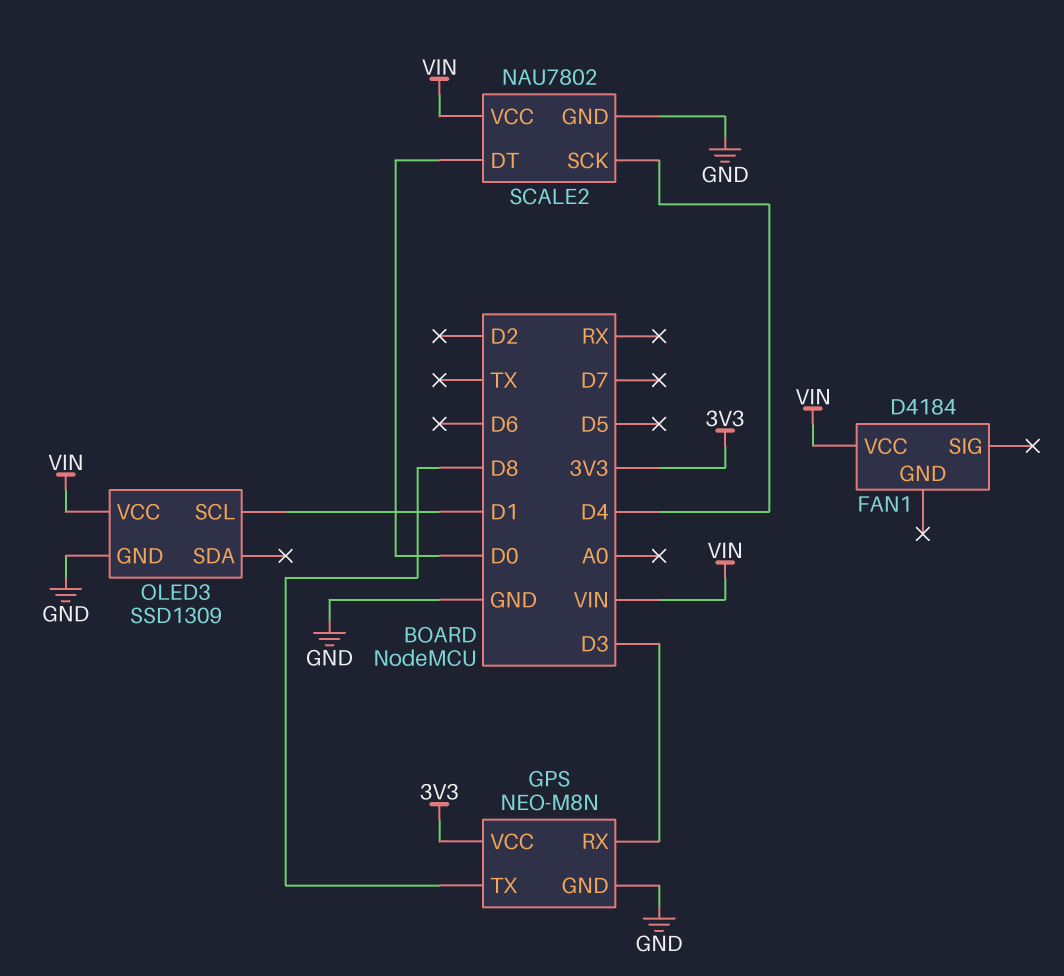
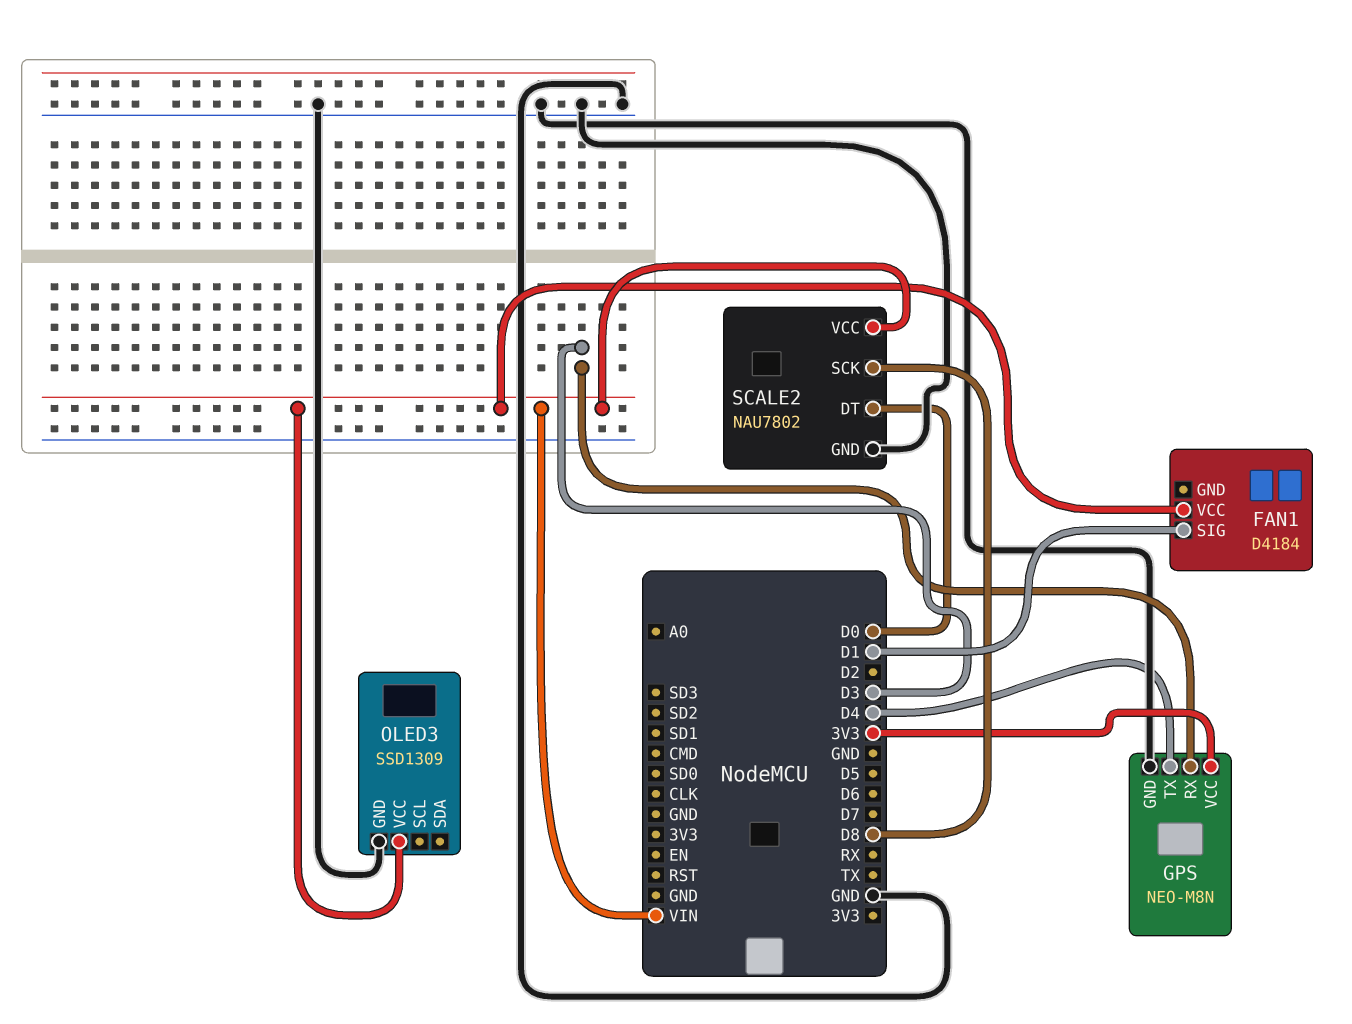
FAN1 pin SIG: none -> D1
GPS pin TX: D8 -> D4
OLED3 pin SCL: D1 -> none
SCALE2 pin SCK: D4 -> D8

